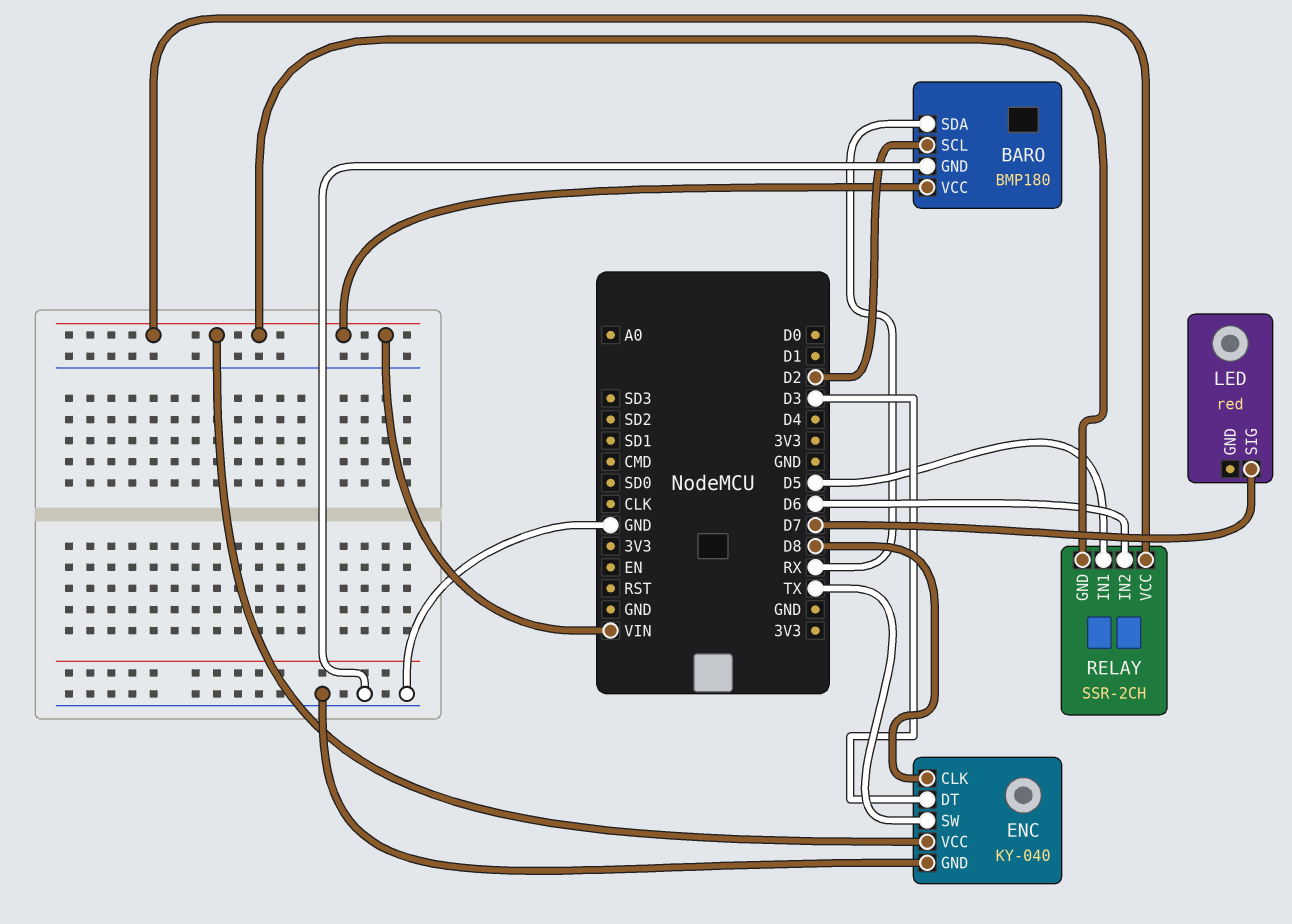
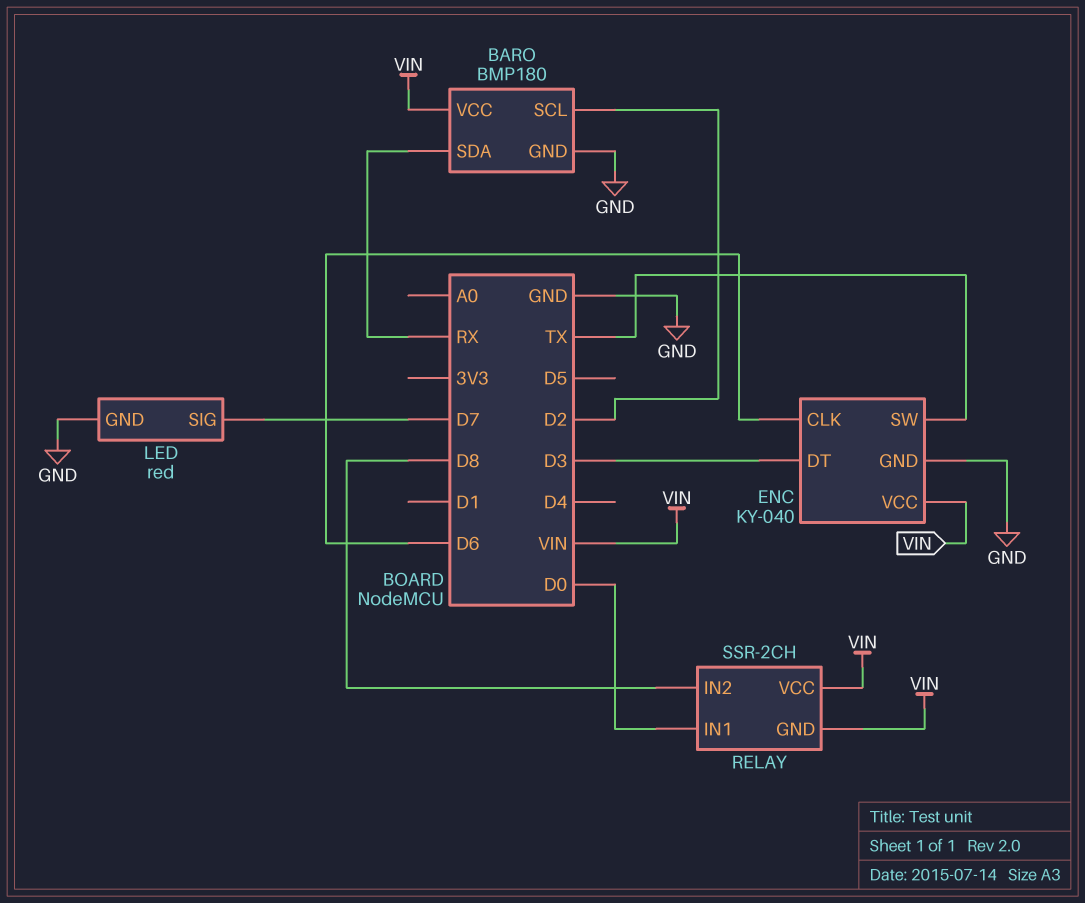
ENC pin CLK: D8 -> D6
LED pin GND: none -> GND
RELAY pin IN1: D5 -> D0
RELAY pin IN2: D6 -> D8

